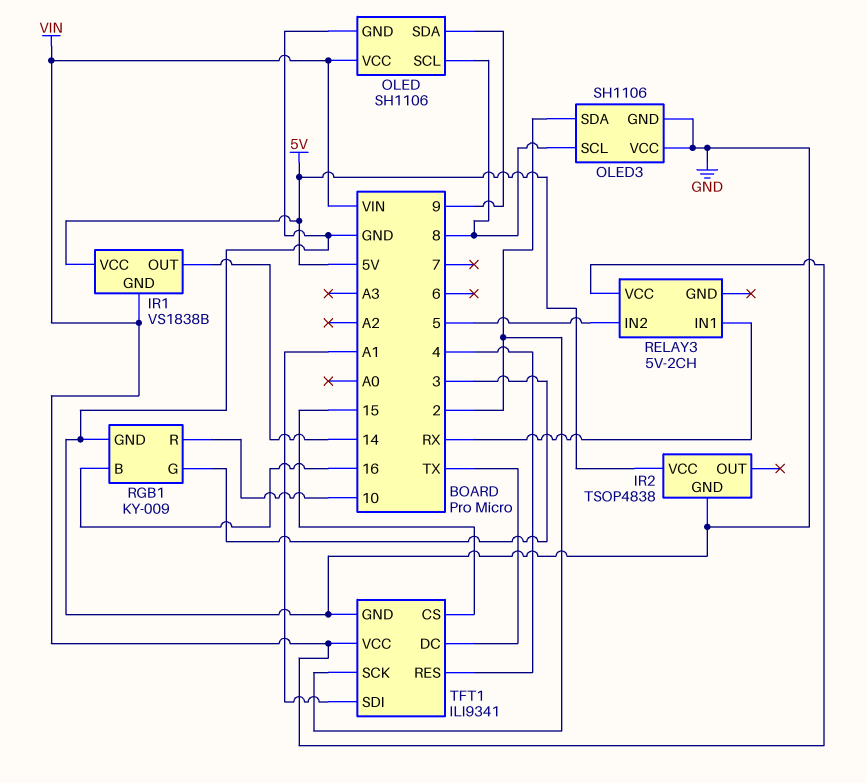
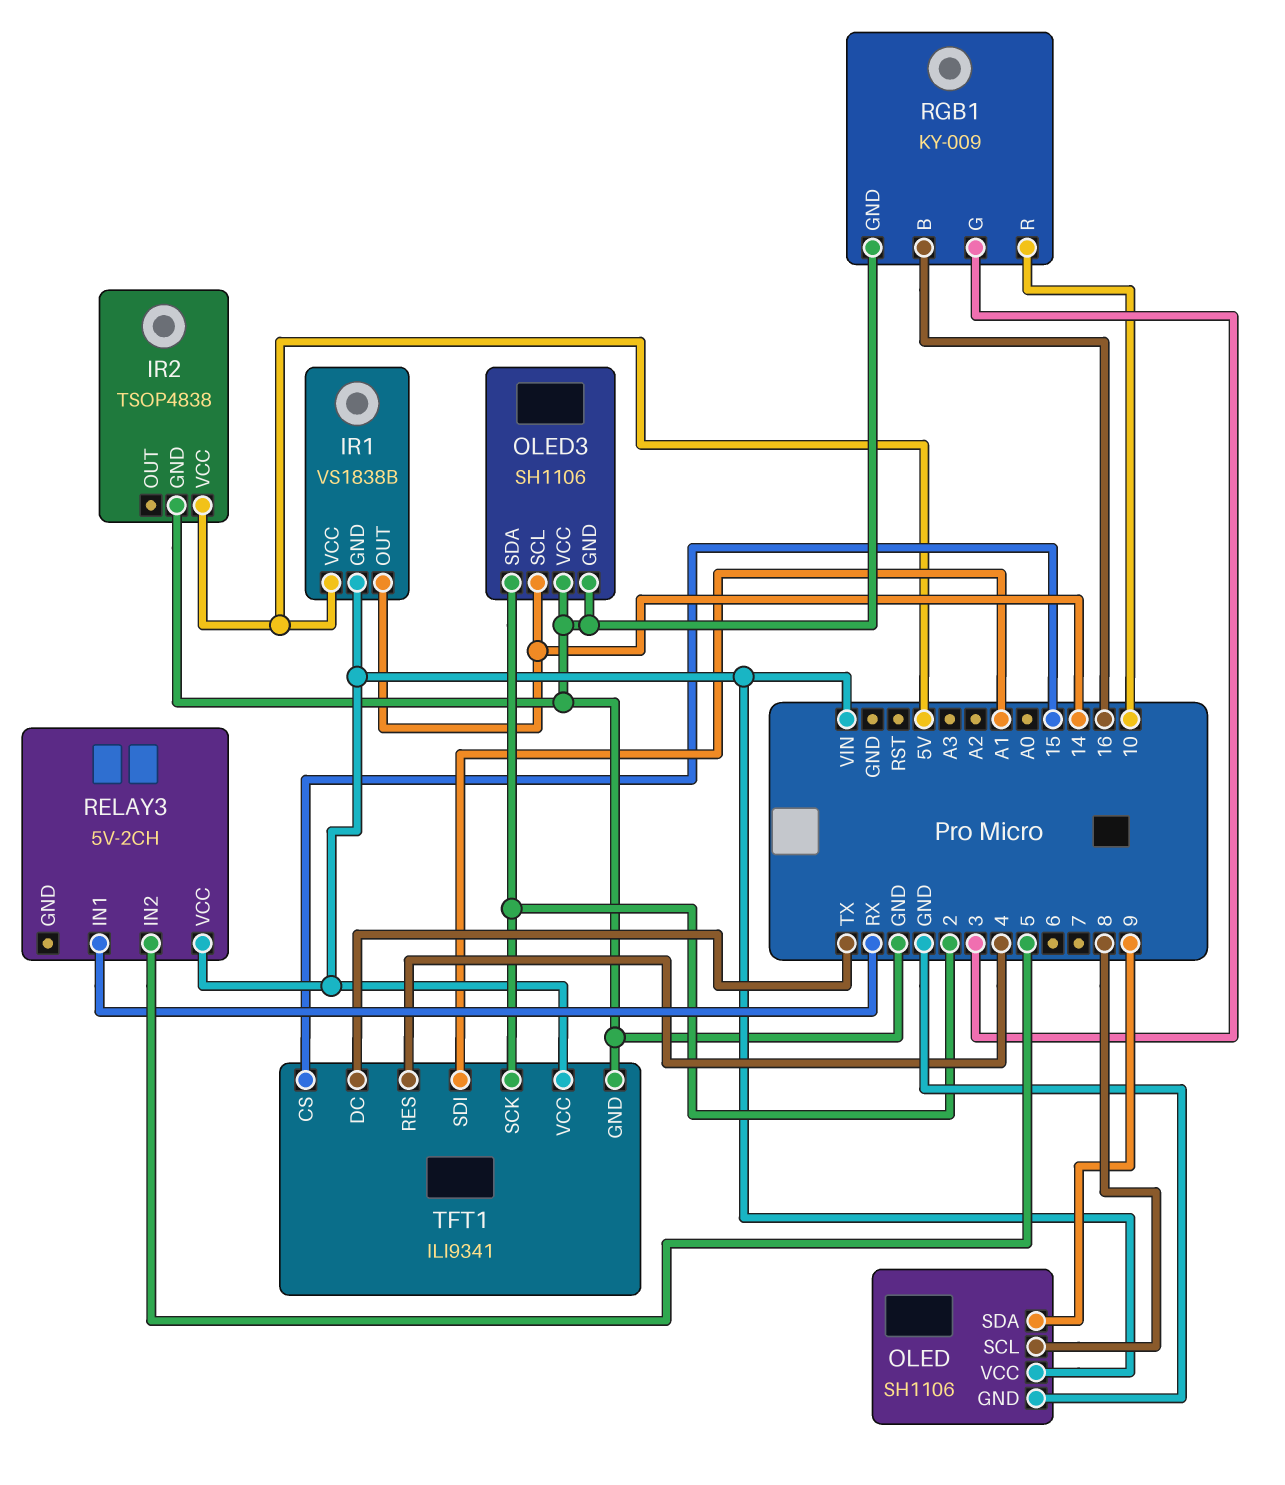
OLED3 pin SCL: 8 -> 14

